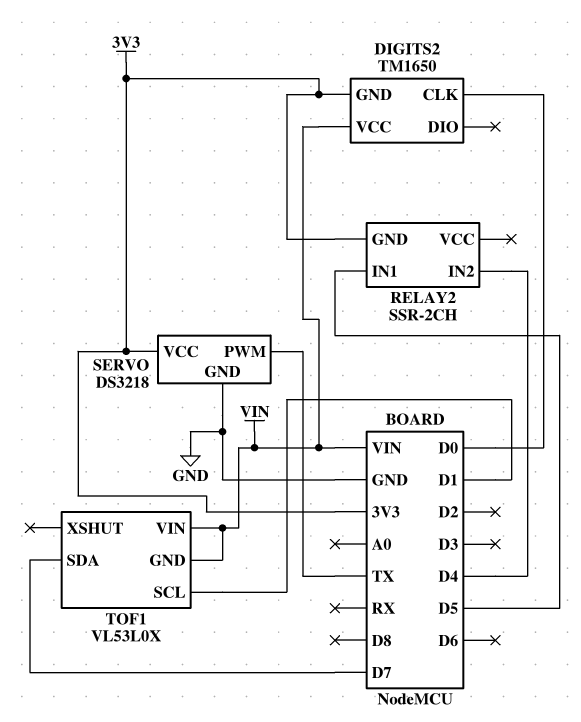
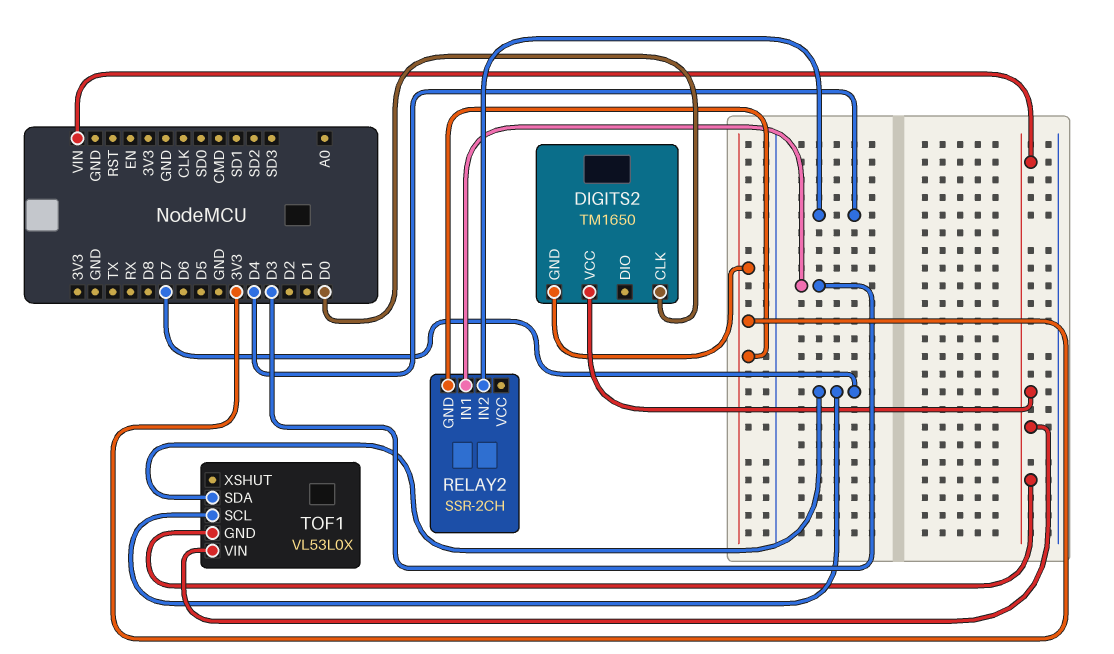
RELAY2 pin IN1: D5 -> D3
SERVO: DS3218 -> none
SERVO pin GND: GND -> none
SERVO pin PWM: TX -> none
SERVO pin VCC: 3V3 -> none
TOF1 pin SCL: D1 -> D7

